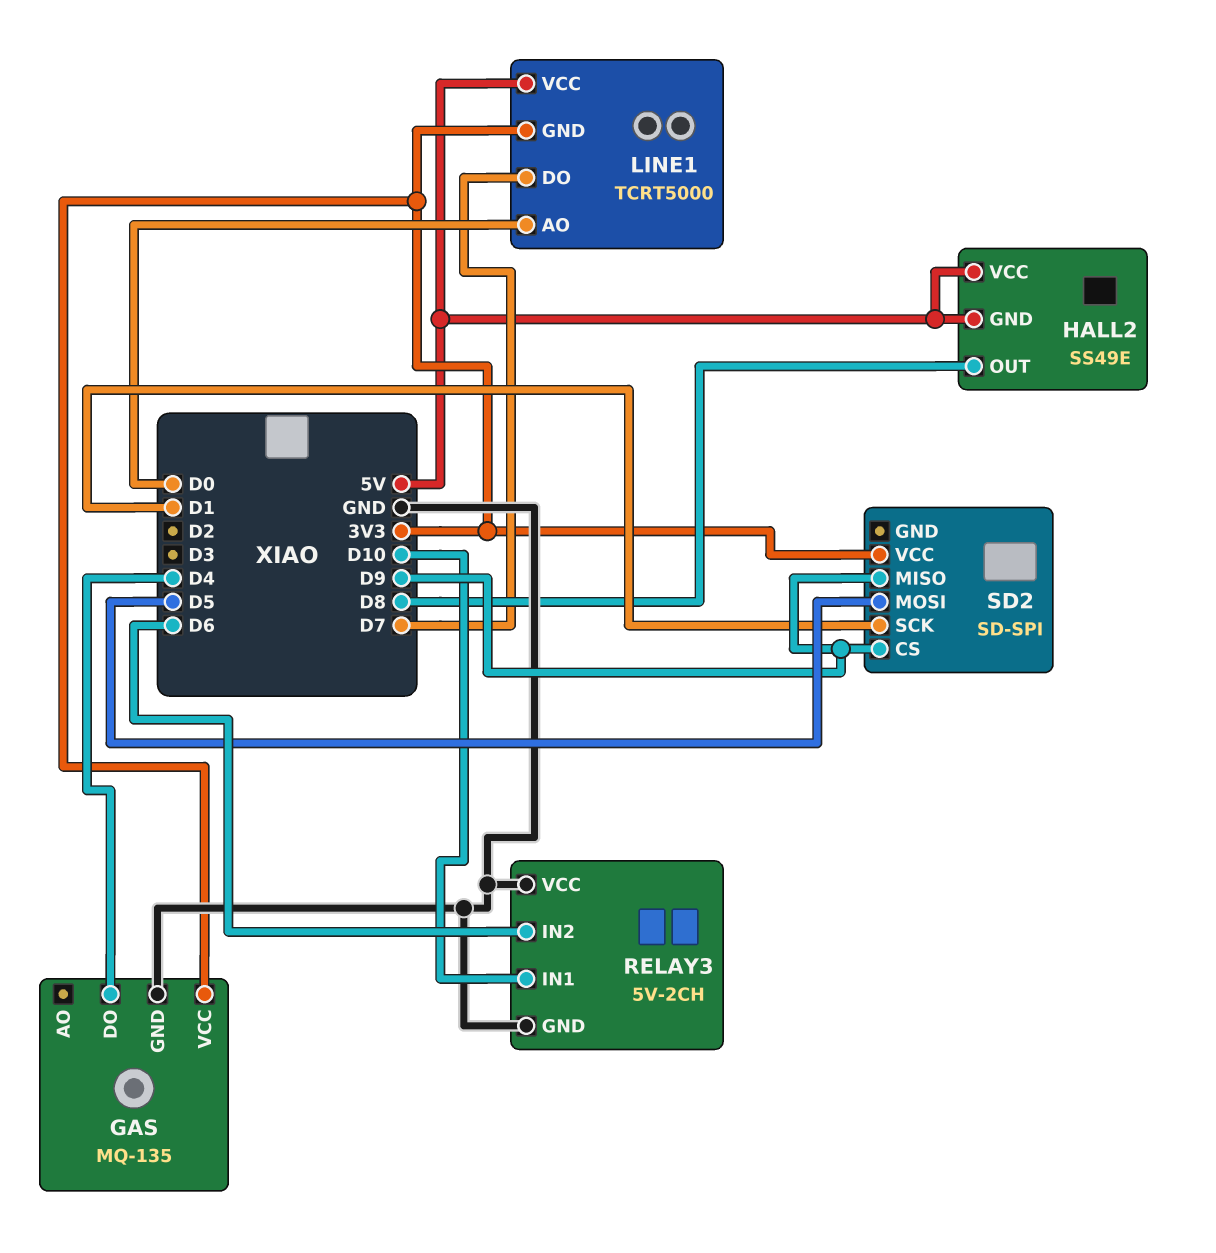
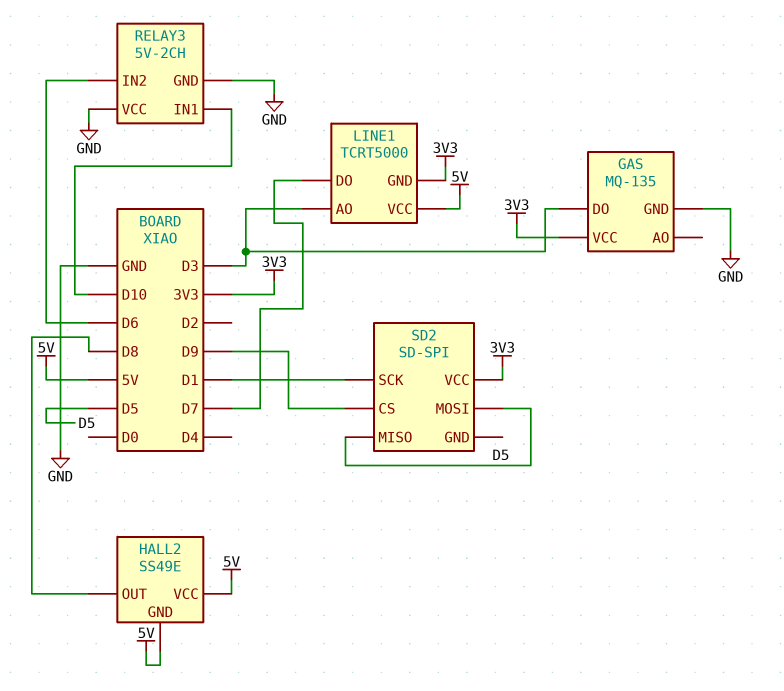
GAS pin DO: D4 -> D3
LINE1 pin AO: D0 -> D3
SD2 pin MISO: D9 -> D5

